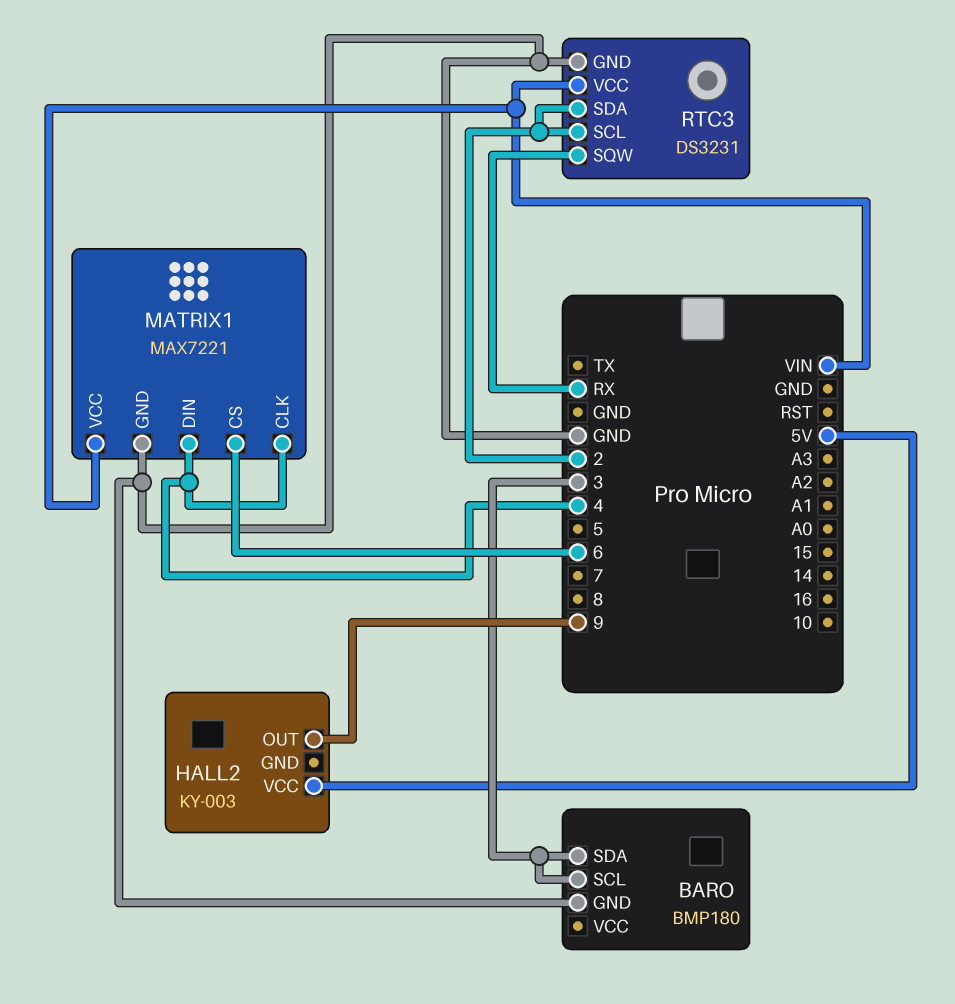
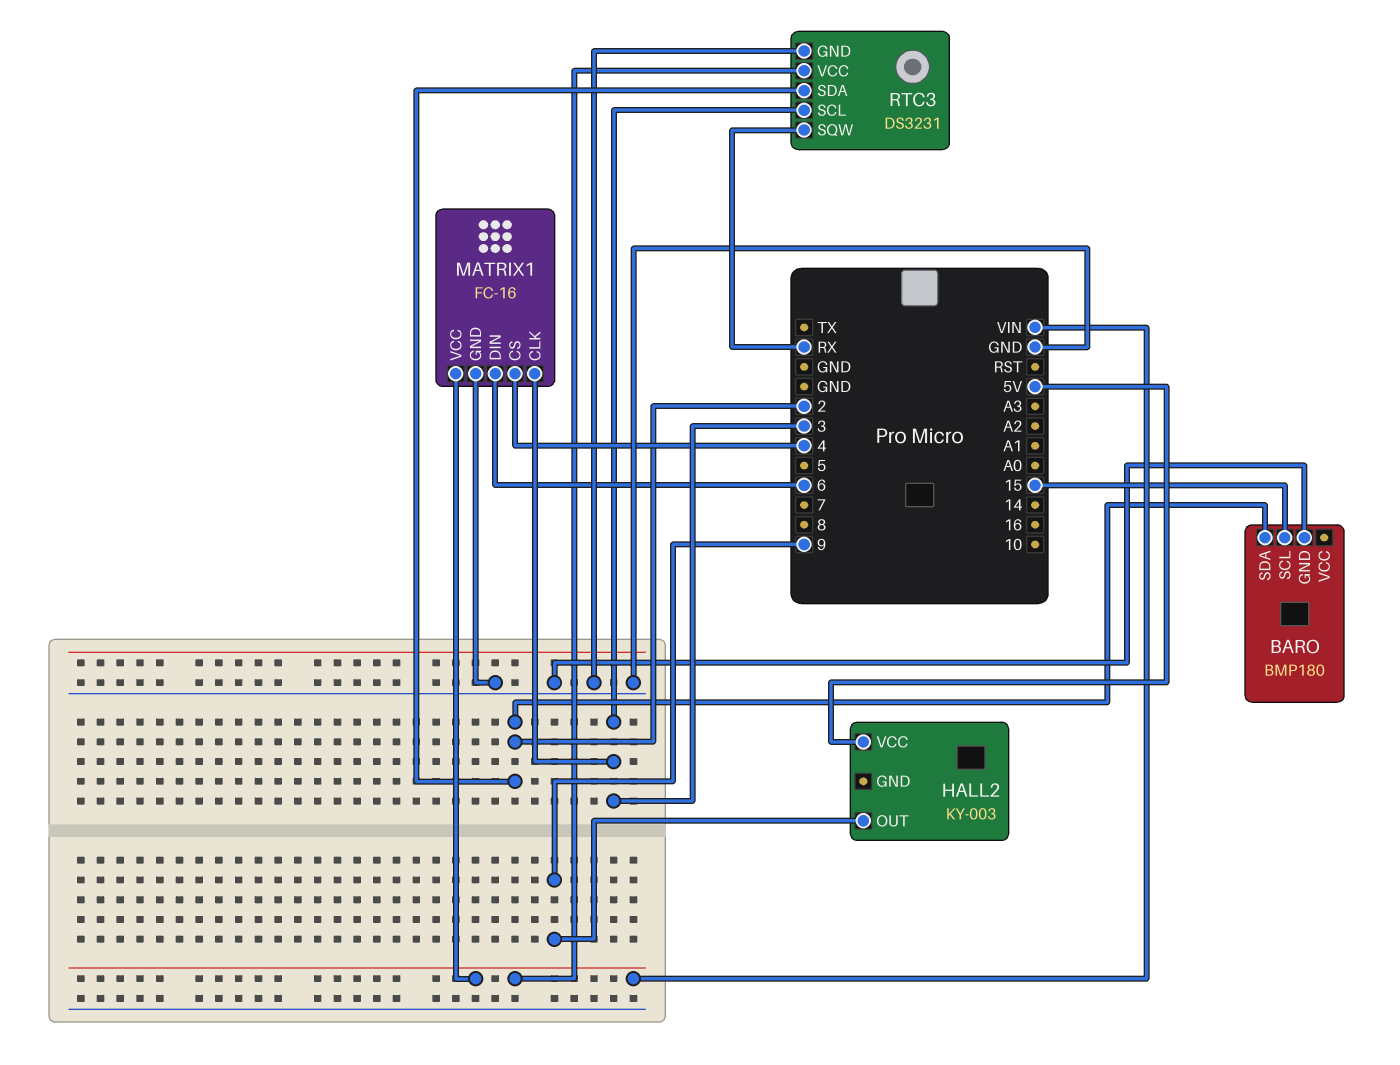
BARO pin SCL: 3 -> 15
BARO pin SDA: 3 -> 2
MATRIX1: MAX7221 -> FC-16
MATRIX1 pin CLK: 4 -> 3
MATRIX1 pin CS: 6 -> 4
MATRIX1 pin DIN: 4 -> 6
RTC3 pin SCL: 2 -> 3

